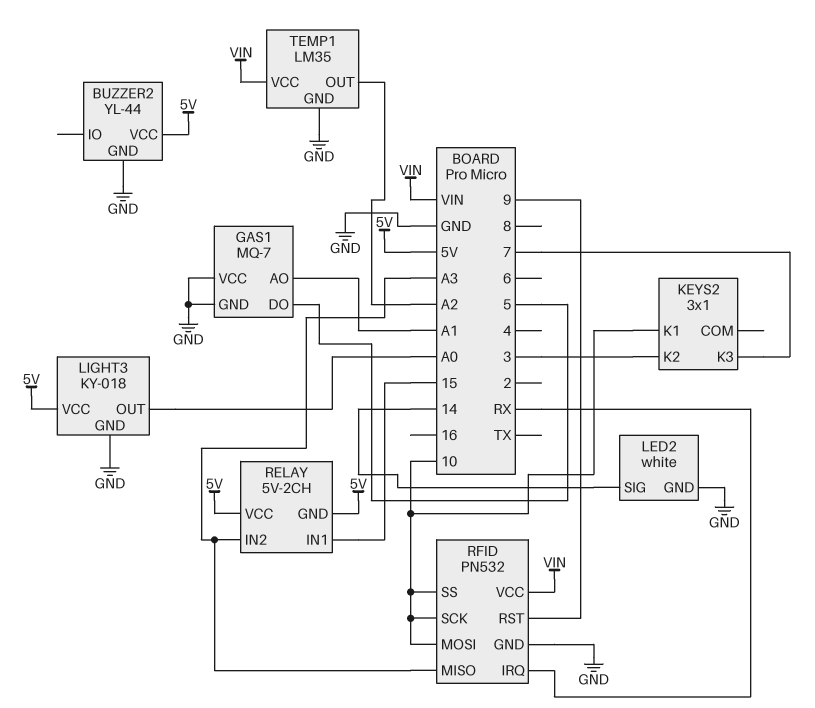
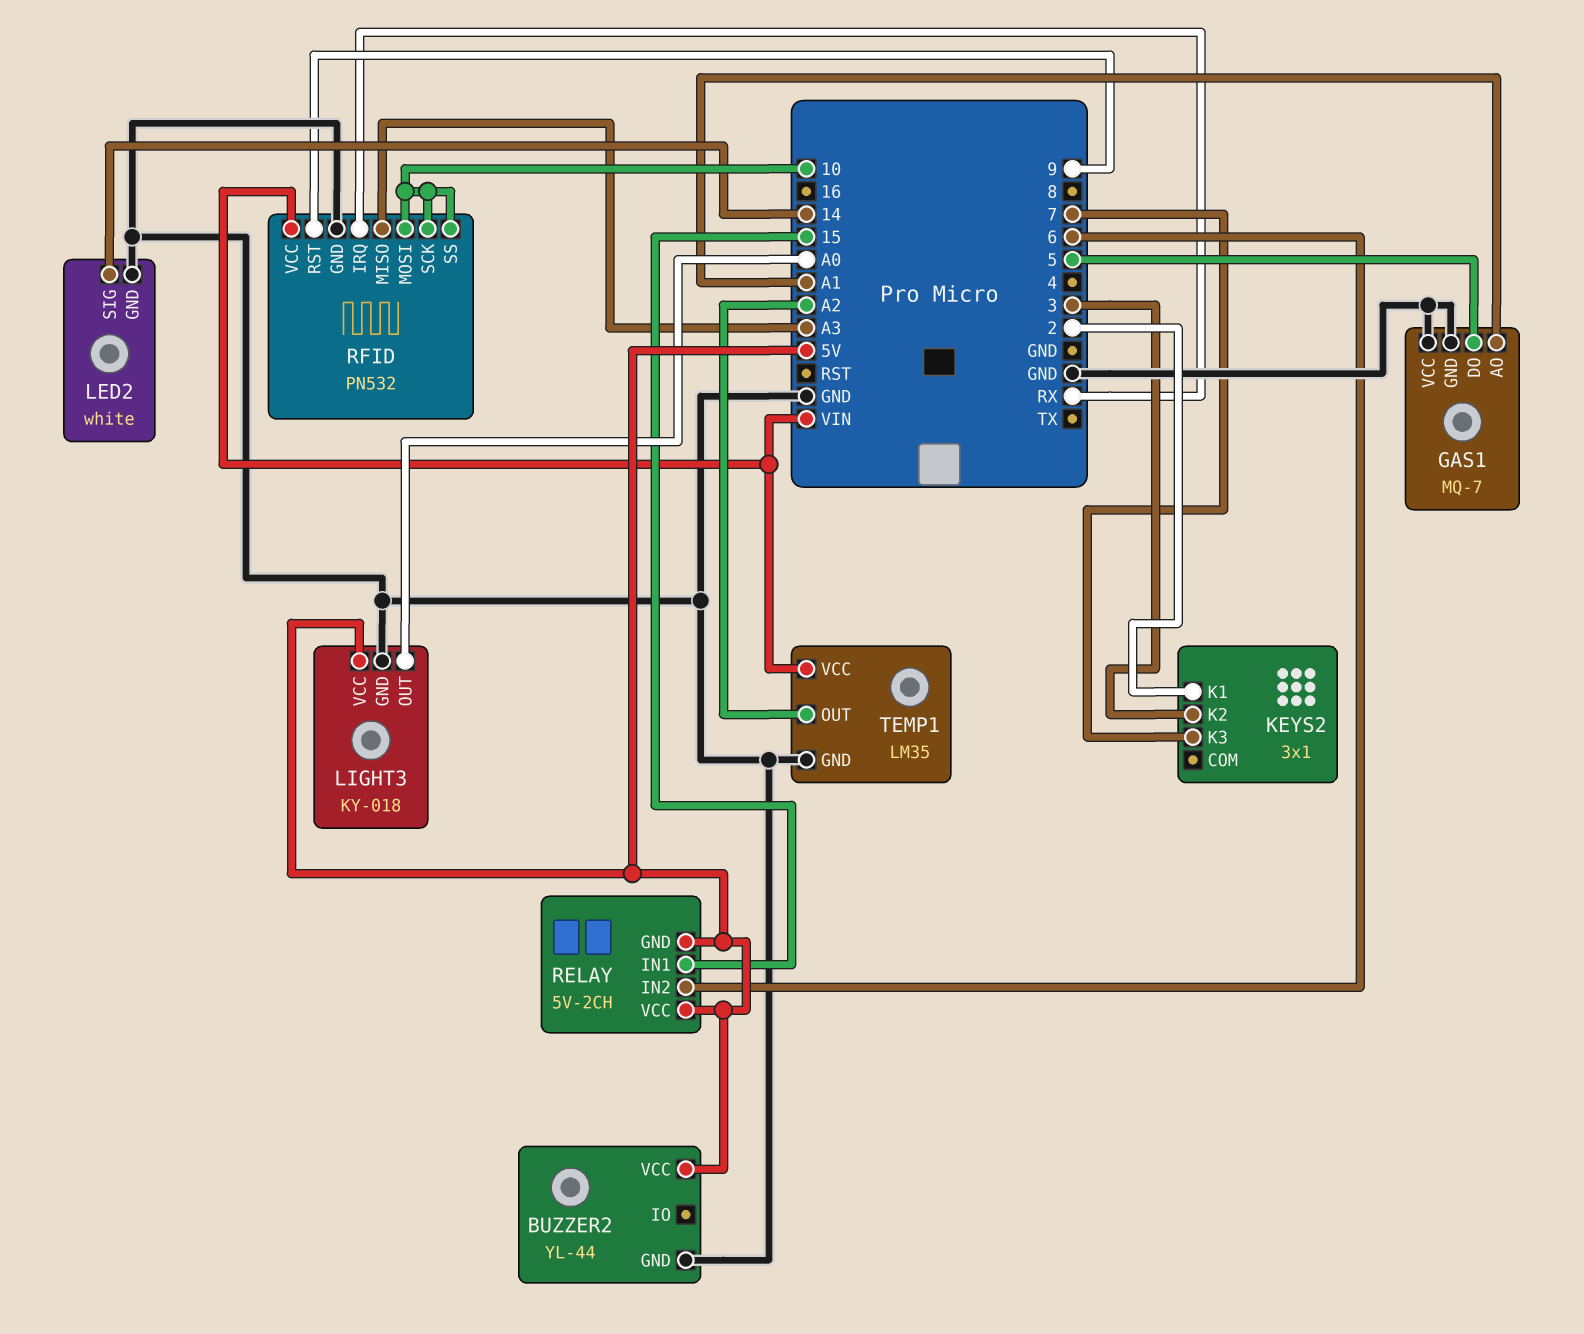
KEYS2 pin K1: 10 -> 2
RELAY pin IN2: A3 -> 6

